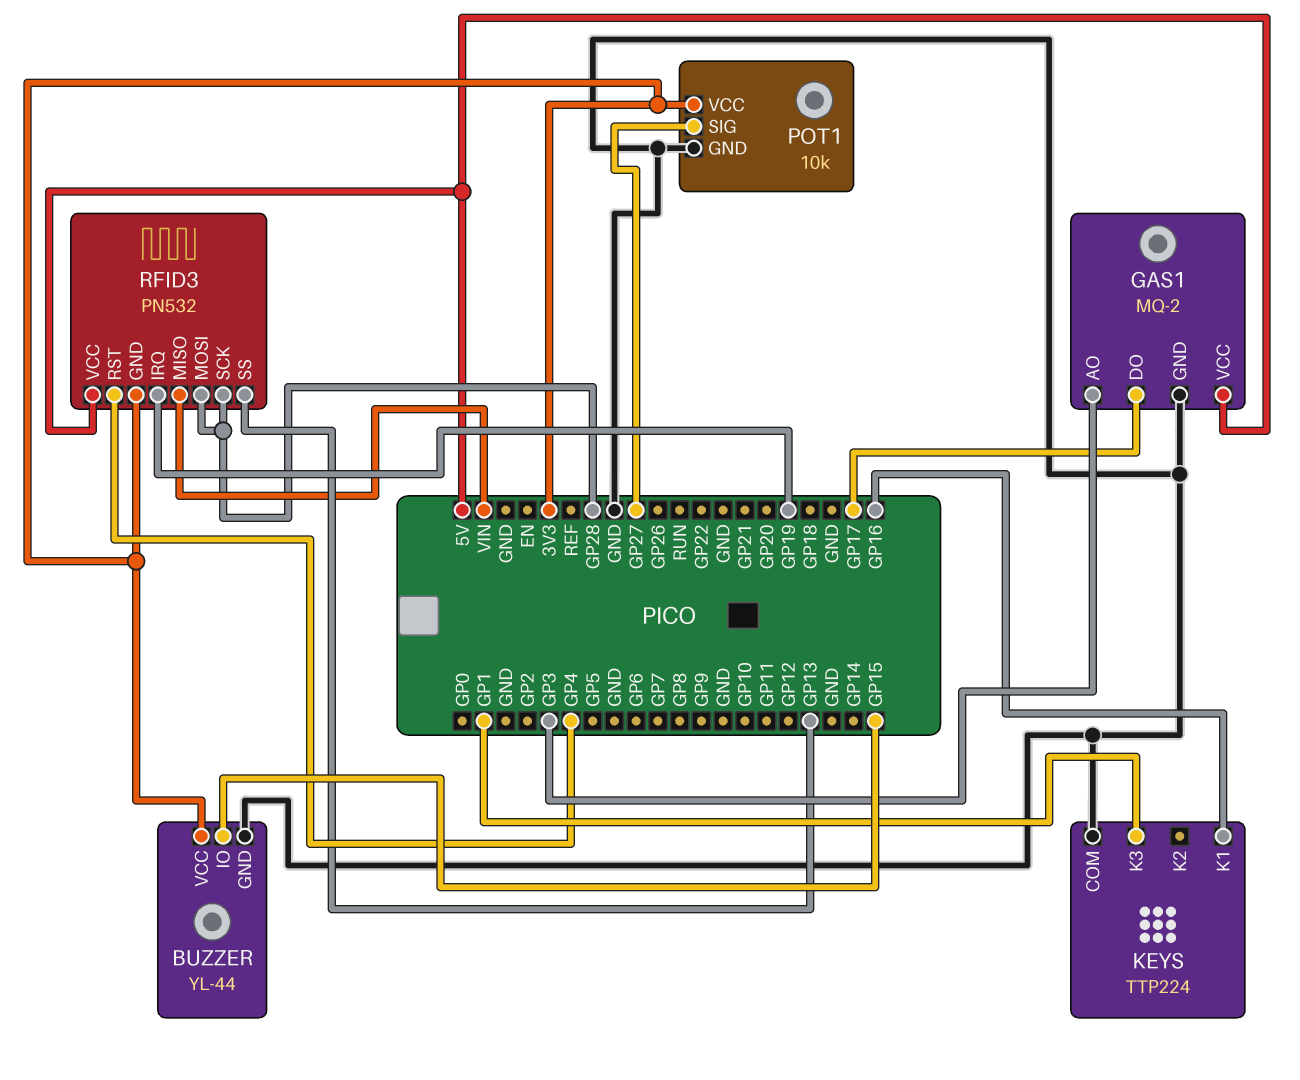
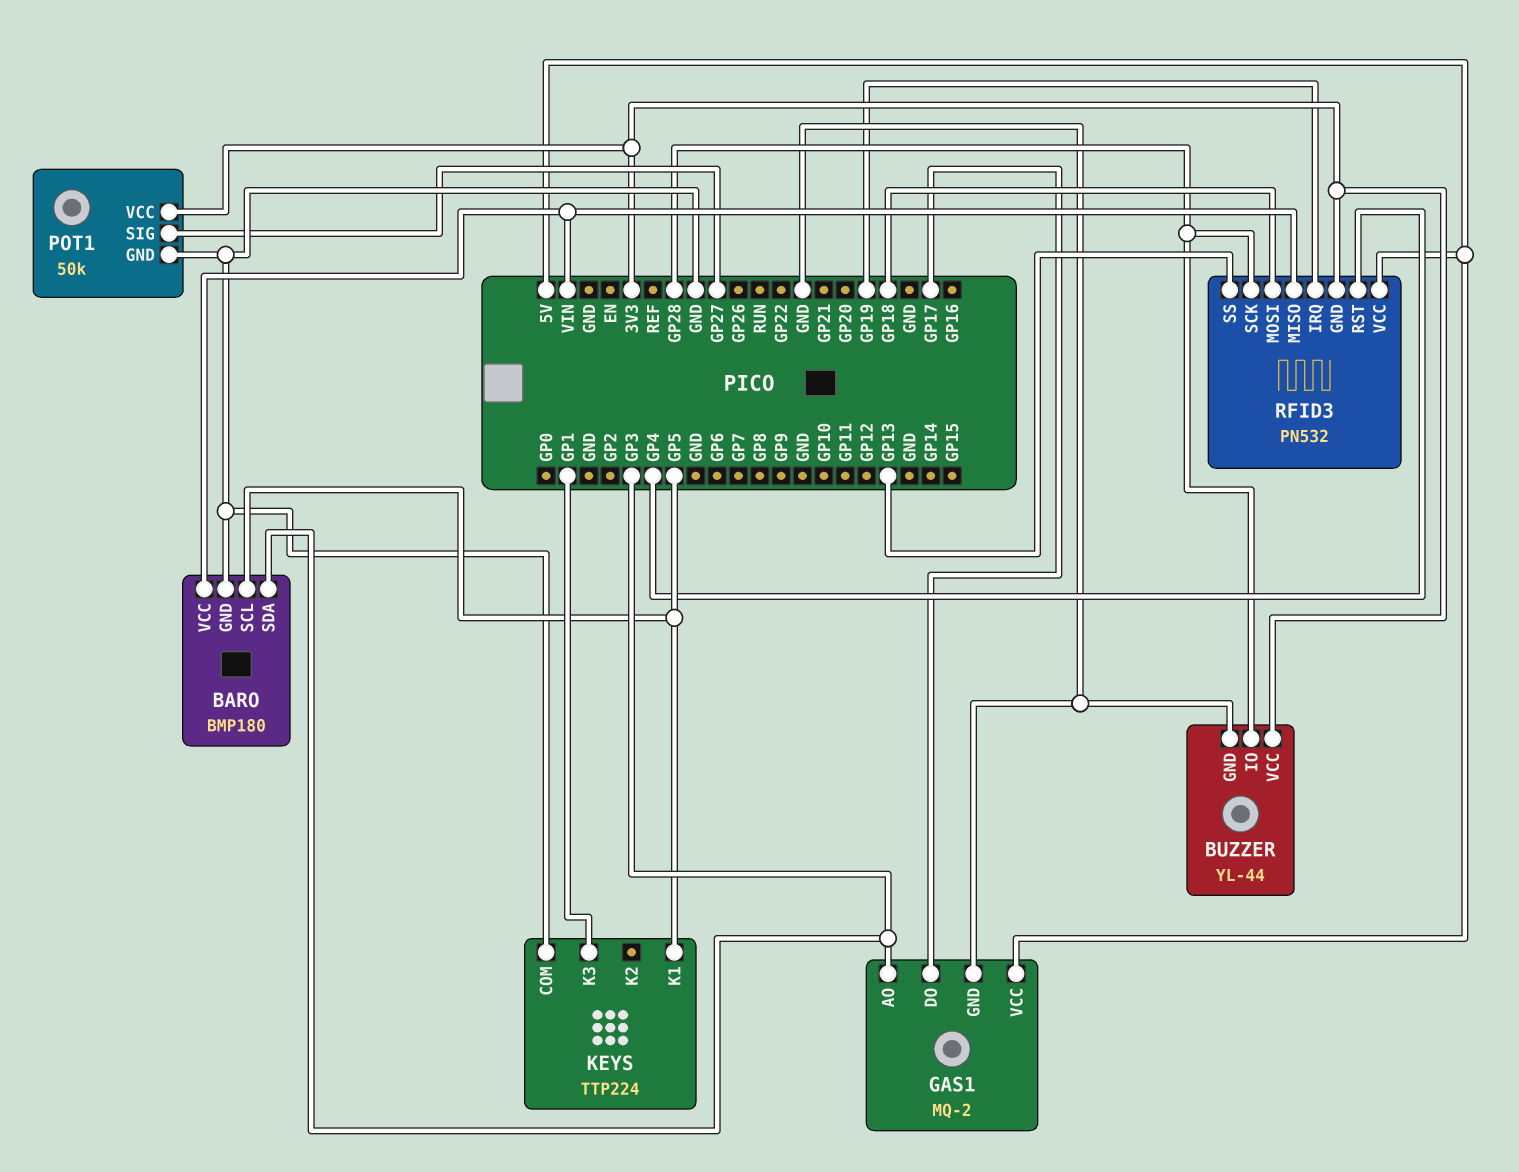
BARO: none -> BMP180
BARO pin GND: none -> GND
BARO pin SCL: none -> GP5
BARO pin SDA: none -> GP3
BARO pin VCC: none -> VIN
BUZZER pin IO: GP15 -> GP28
KEYS pin K1: GP16 -> GP5
POT1: 10k -> 50k
RFID3 pin MOSI: GP28 -> GP18

